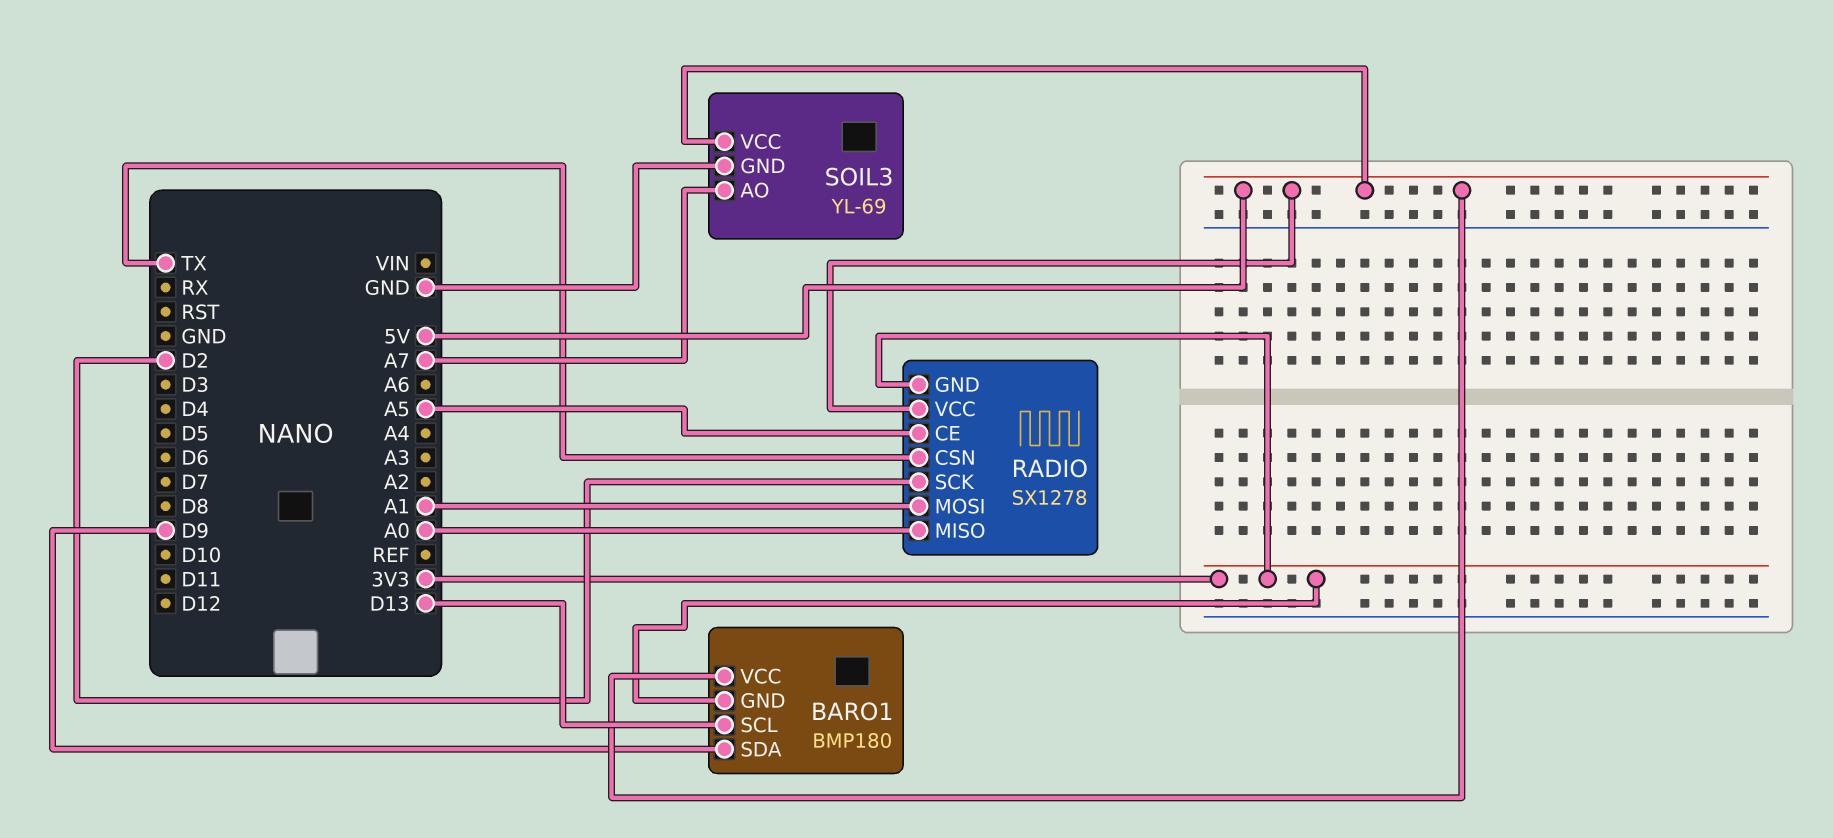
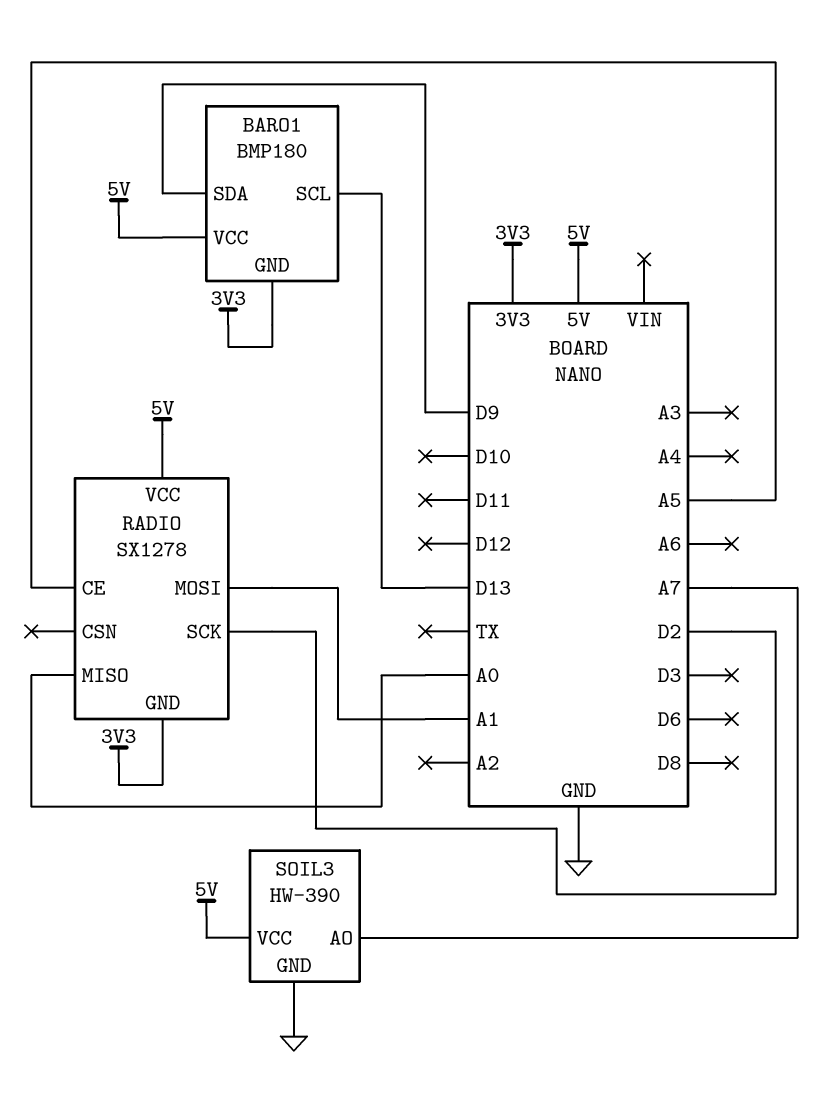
RADIO pin CSN: TX -> none
SOIL3: YL-69 -> HW-390

